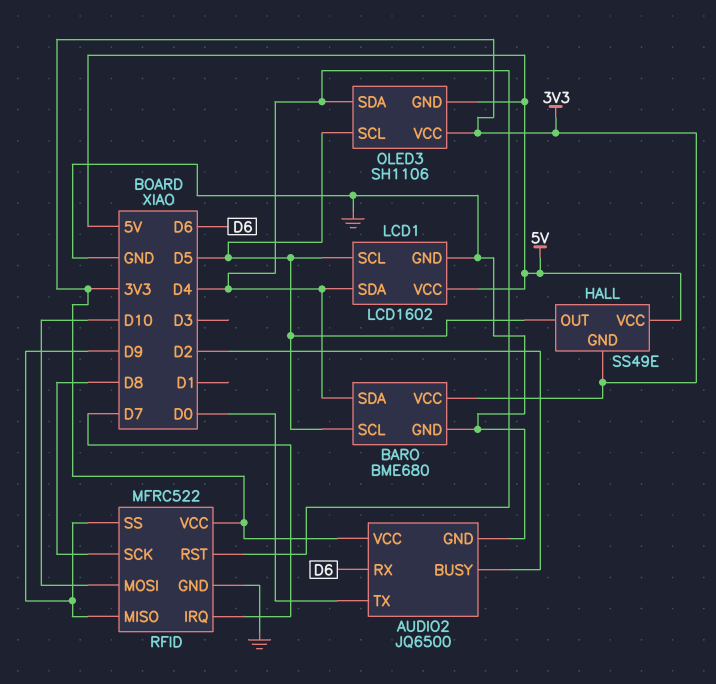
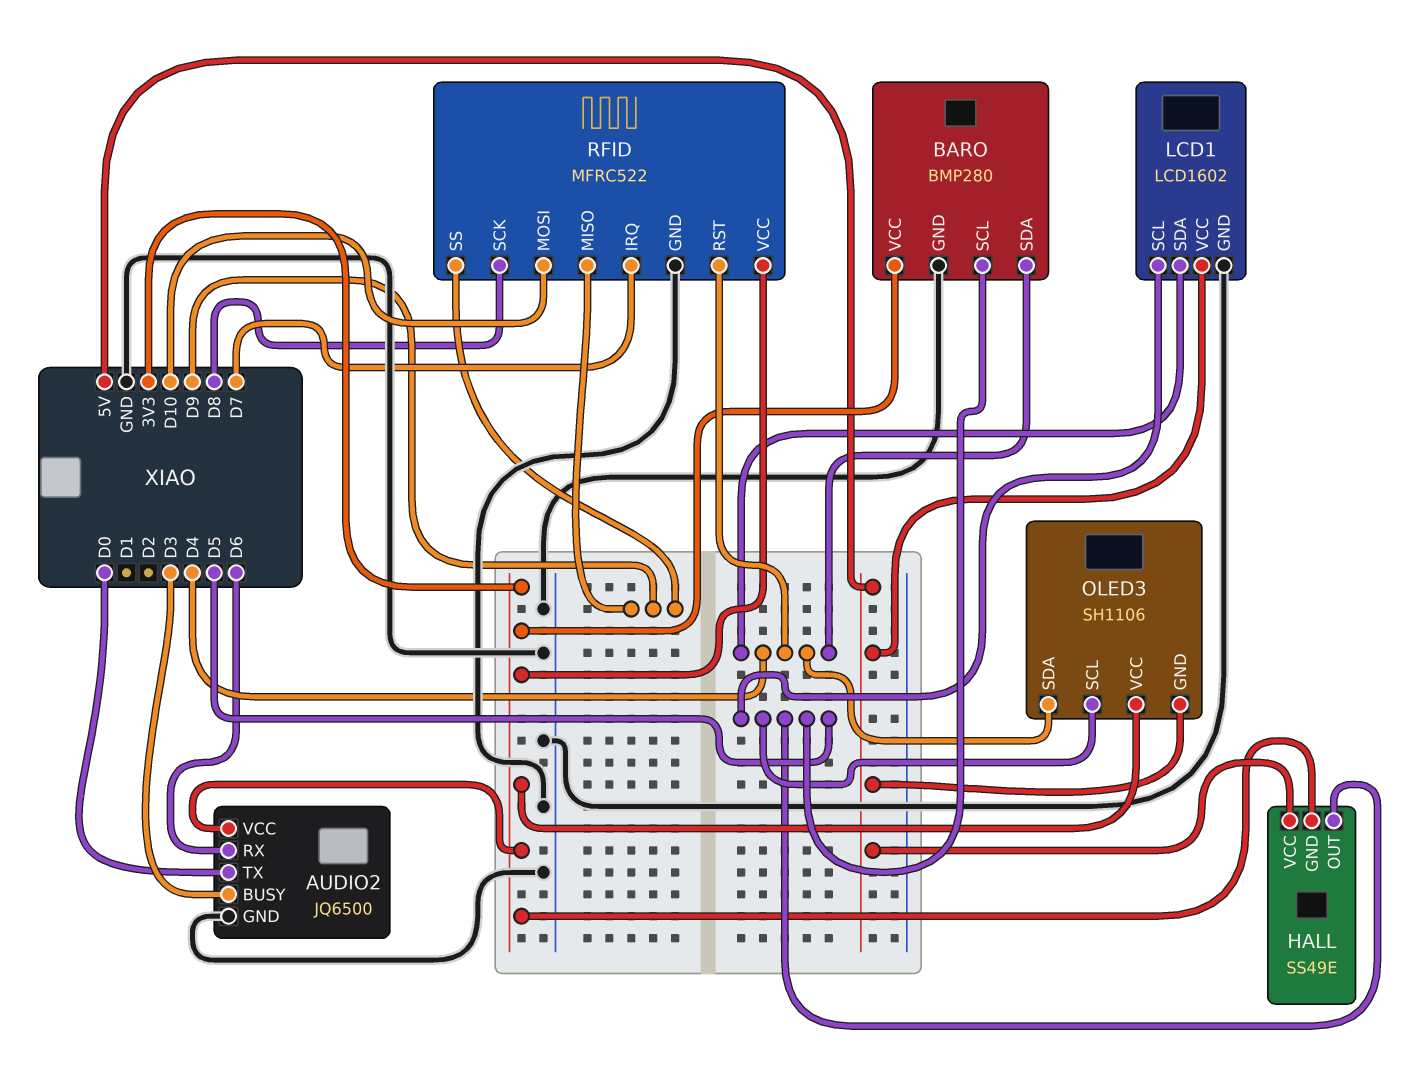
AUDIO2 pin BUSY: D2 -> D3
BARO: BME680 -> BMP280

